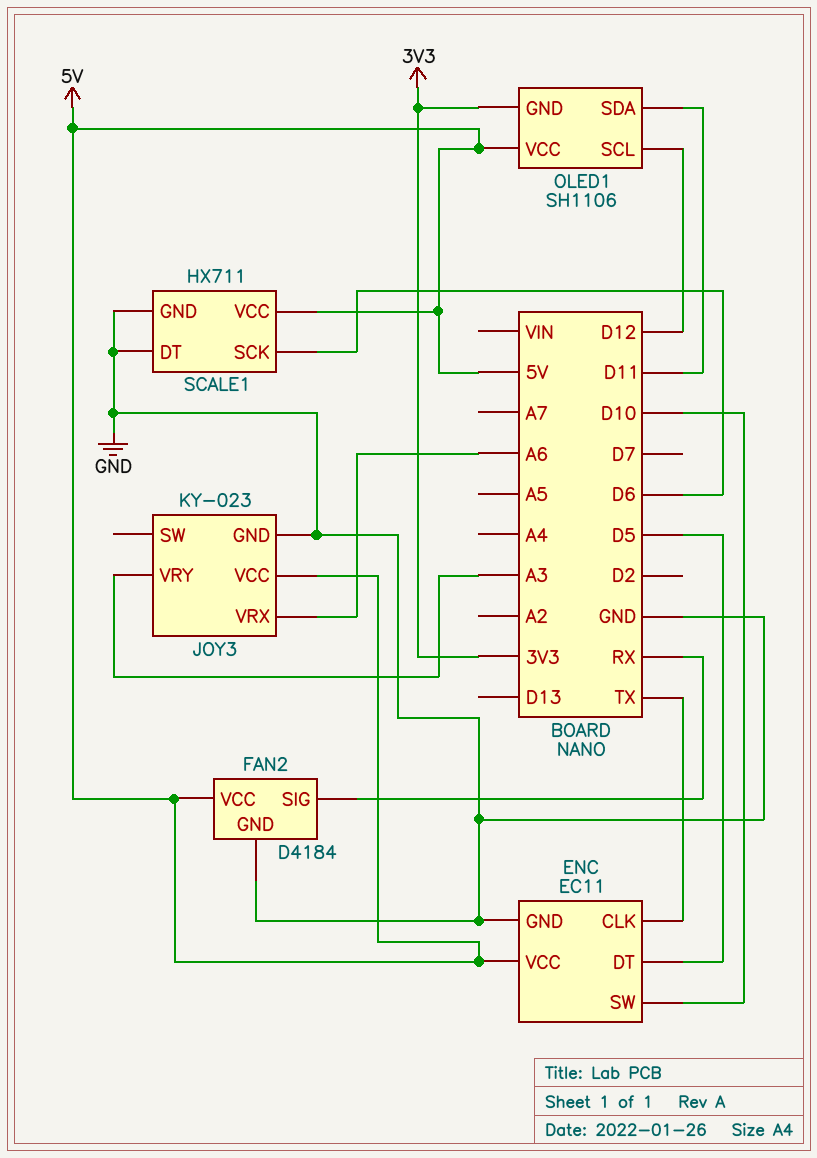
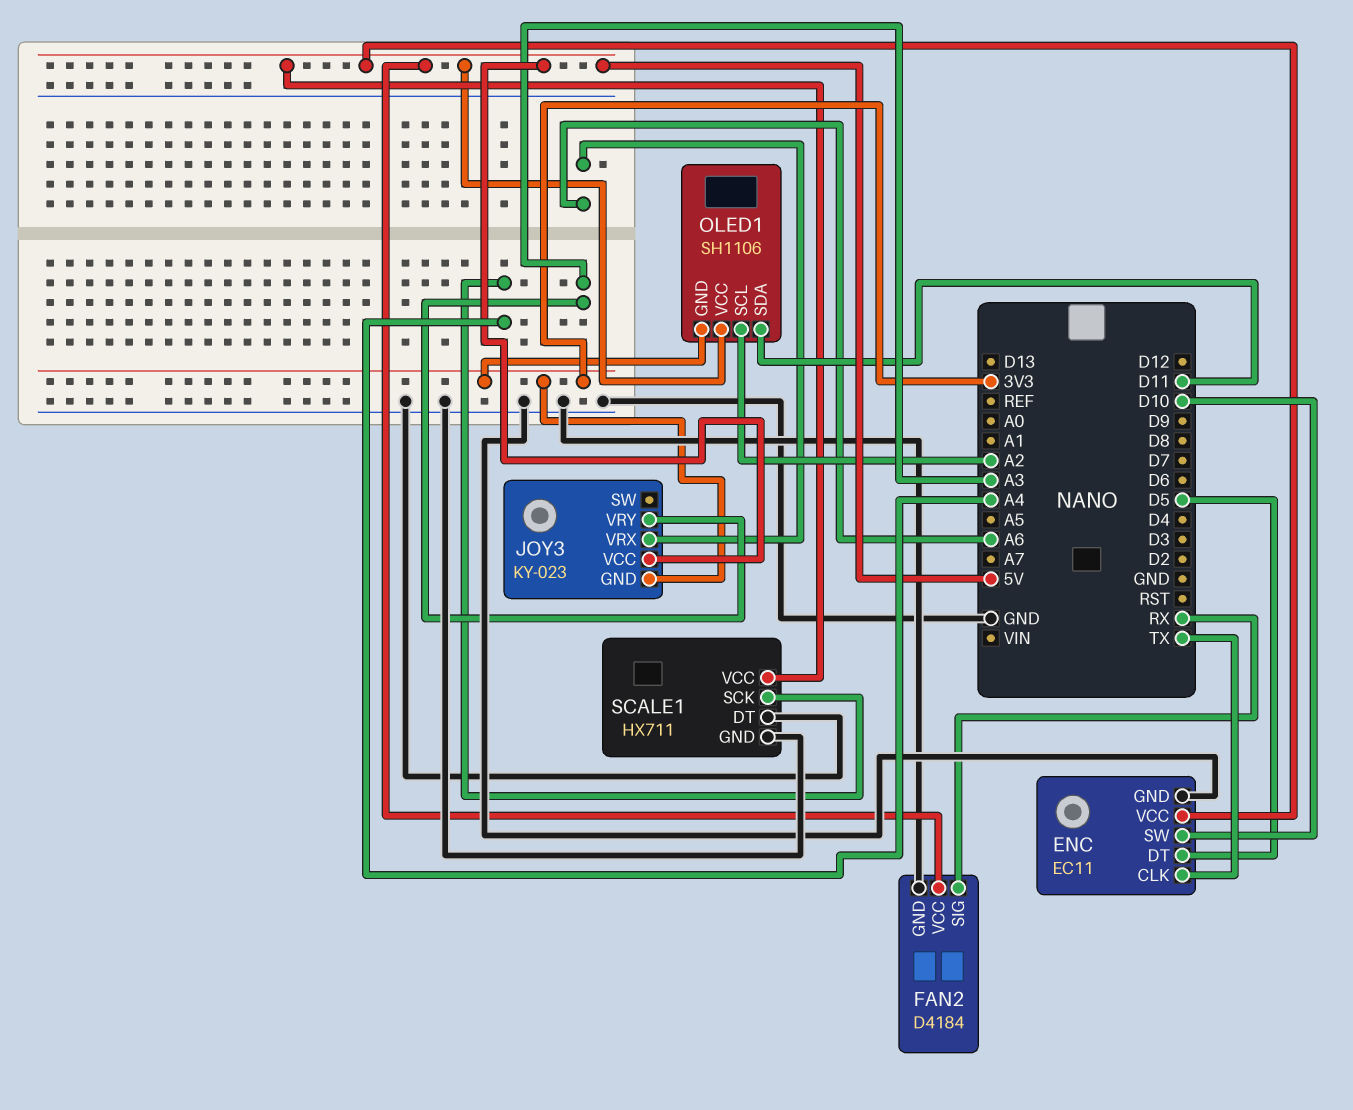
JOY3 pin GND: GND -> 3V3
OLED1 pin SCL: D12 -> A2
SCALE1 pin SCK: D6 -> A4

